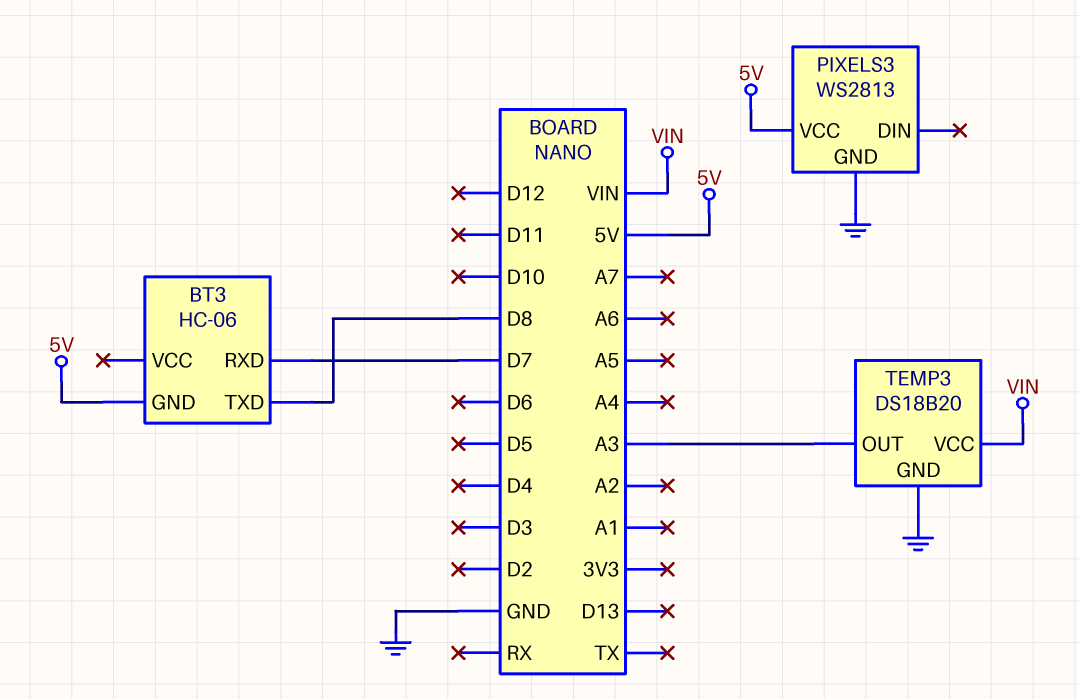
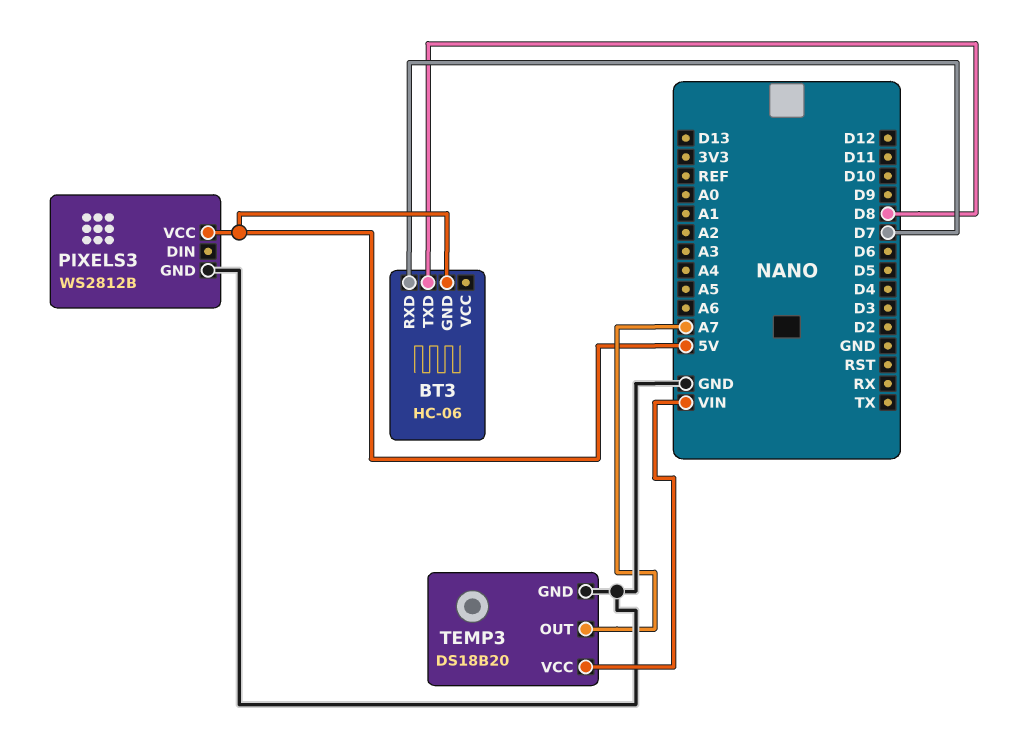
PIXELS3: WS2813 -> WS2812B
TEMP3 pin OUT: A3 -> A7

